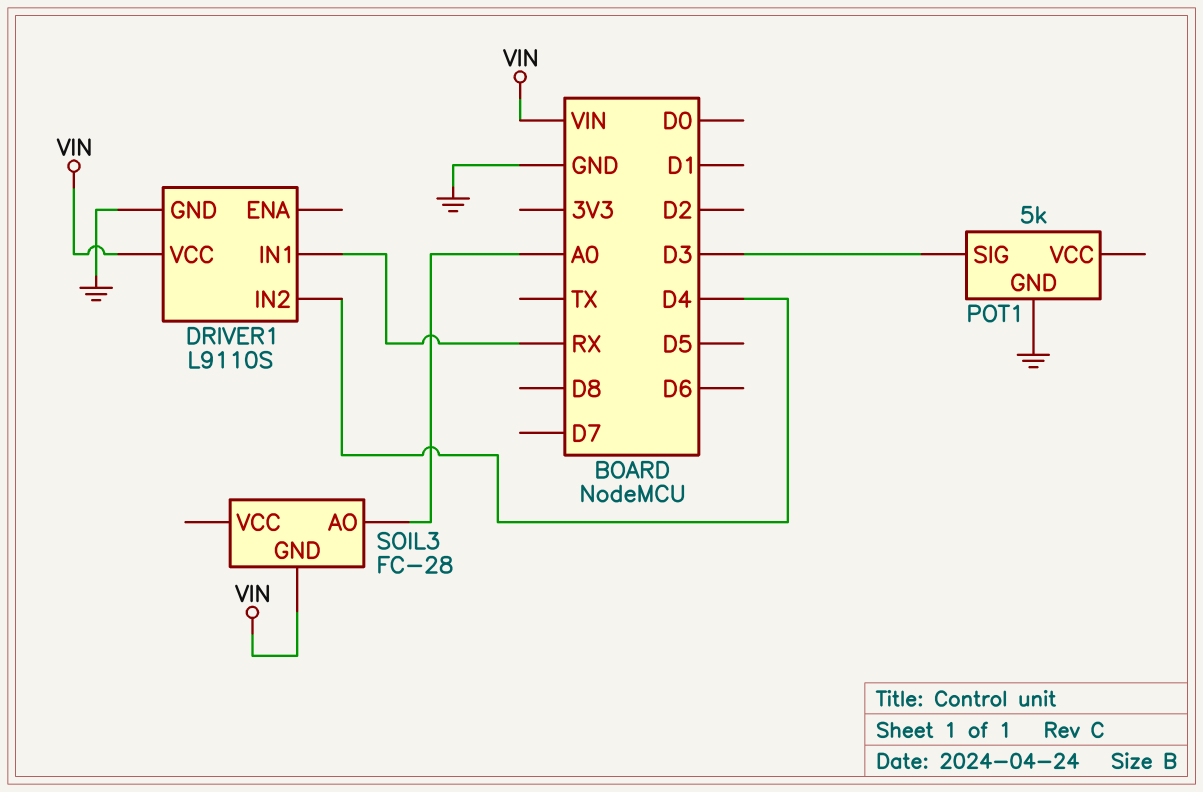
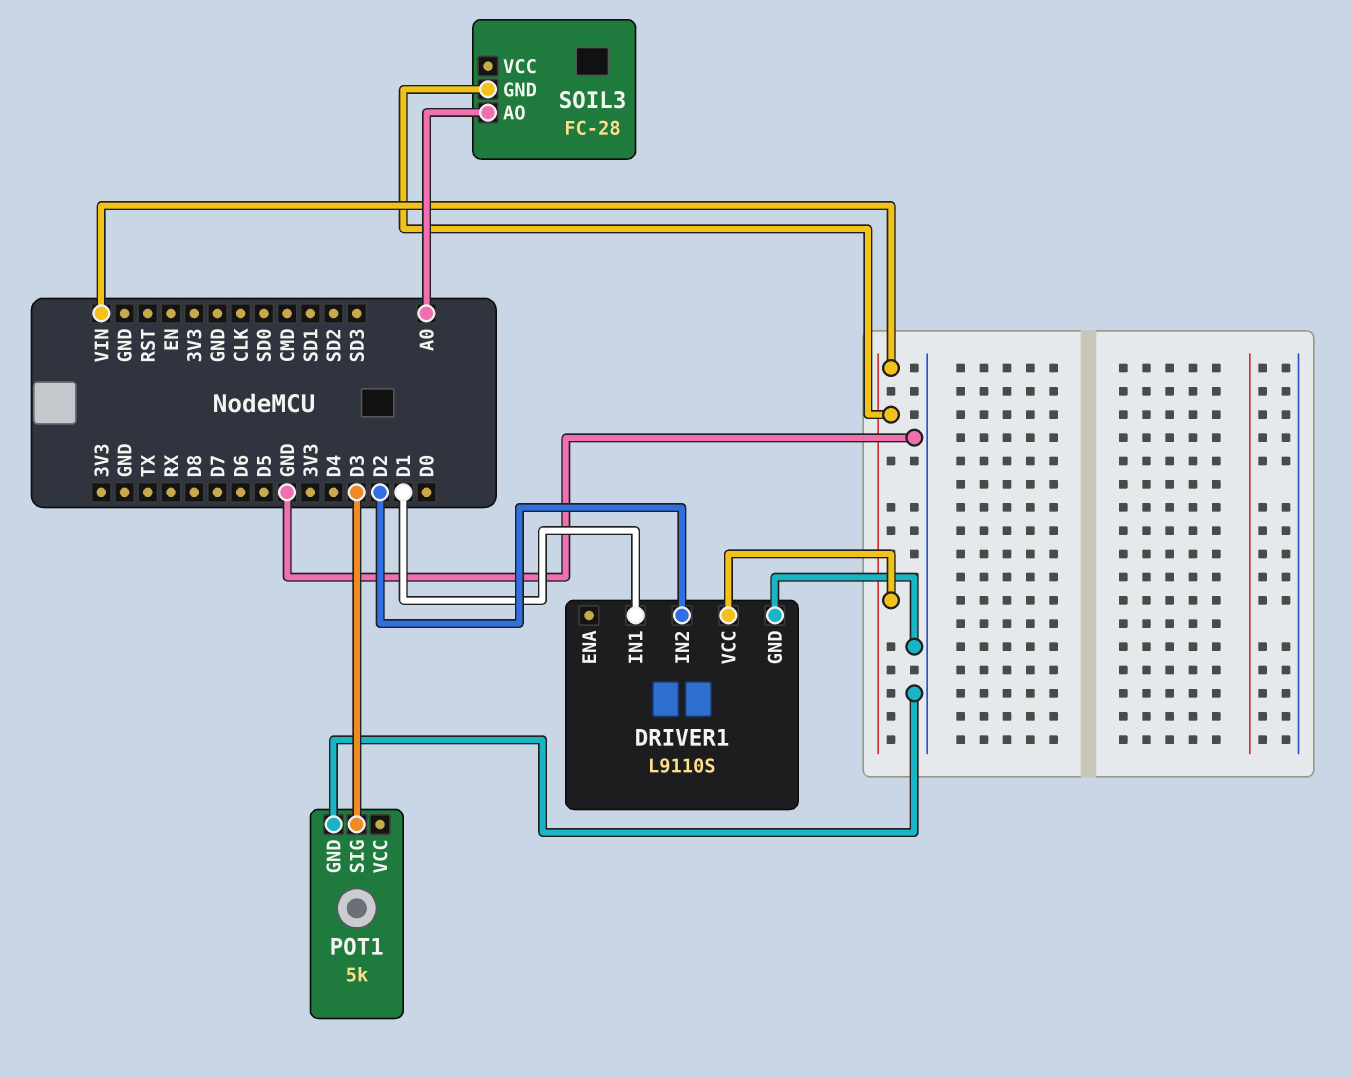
DRIVER1 pin IN1: RX -> D1
DRIVER1 pin IN2: D4 -> D2

